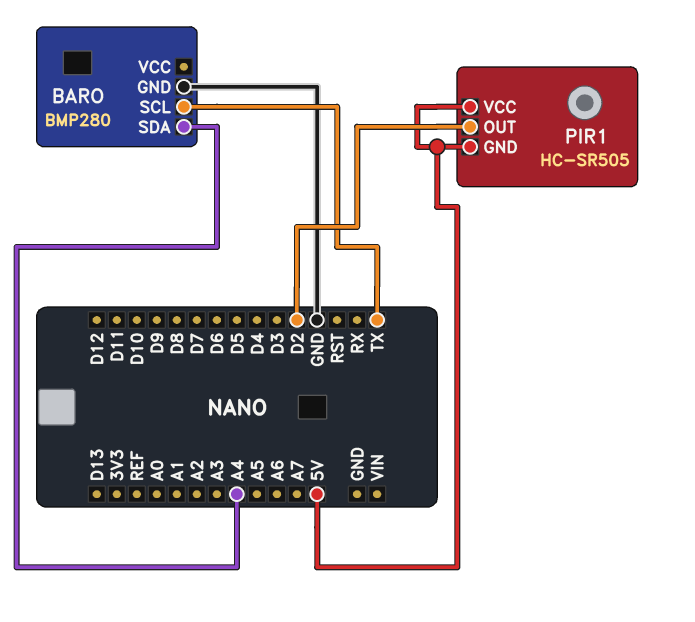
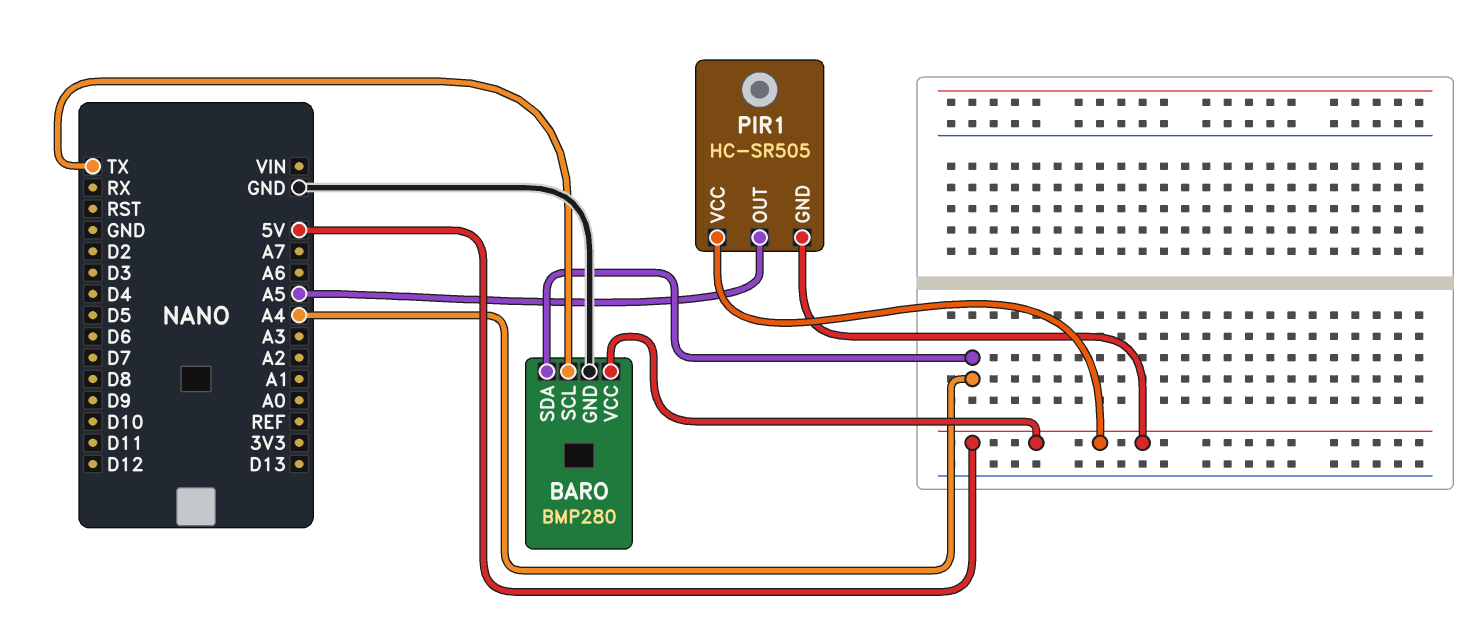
BARO pin VCC: none -> 5V
PIR1 pin OUT: D2 -> A5

